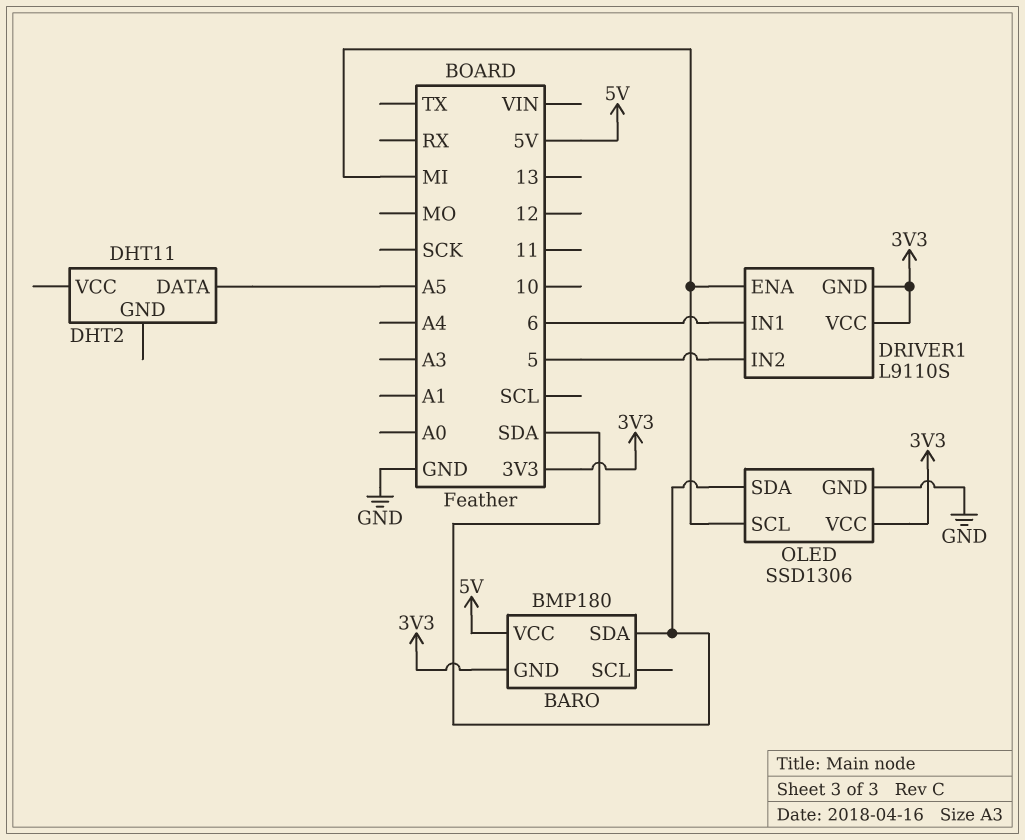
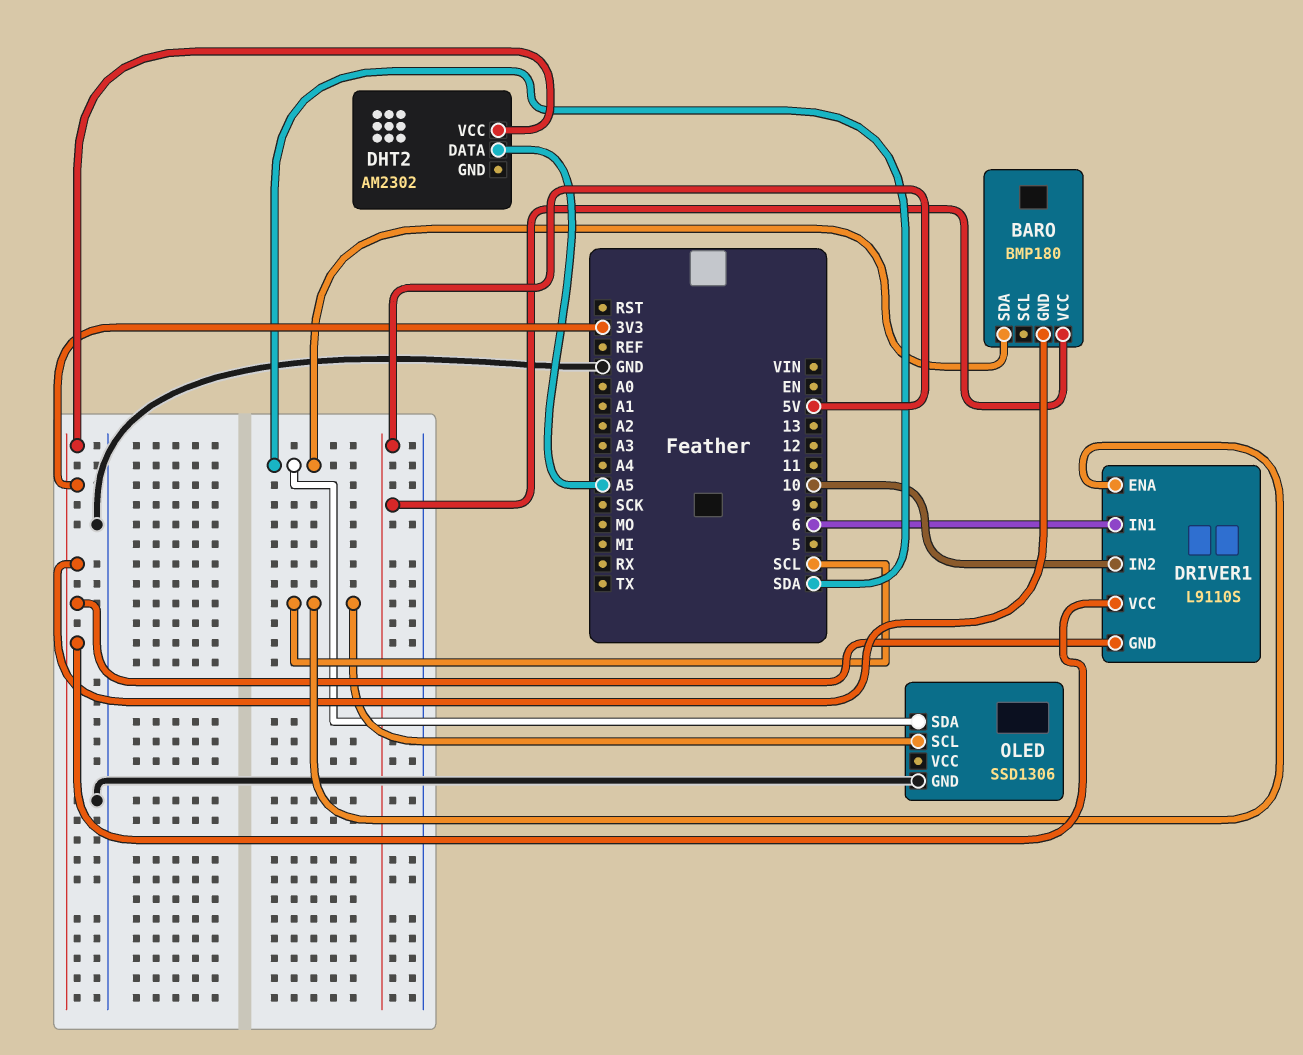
DHT2: DHT11 -> AM2302
DHT2 pin VCC: none -> 3V3
DRIVER1 pin ENA: MI -> SCL
DRIVER1 pin IN2: 5 -> 10
OLED pin SCL: MI -> SCL
OLED pin VCC: 3V3 -> none

